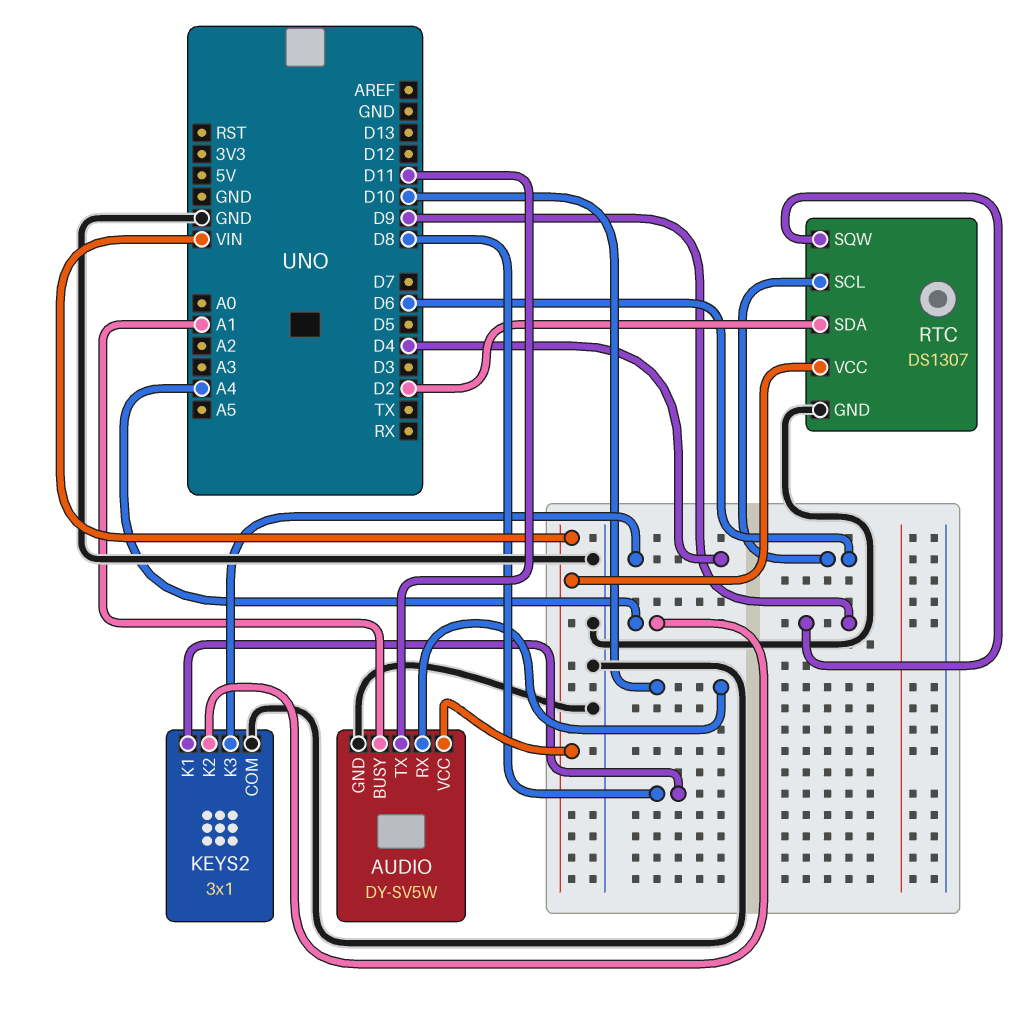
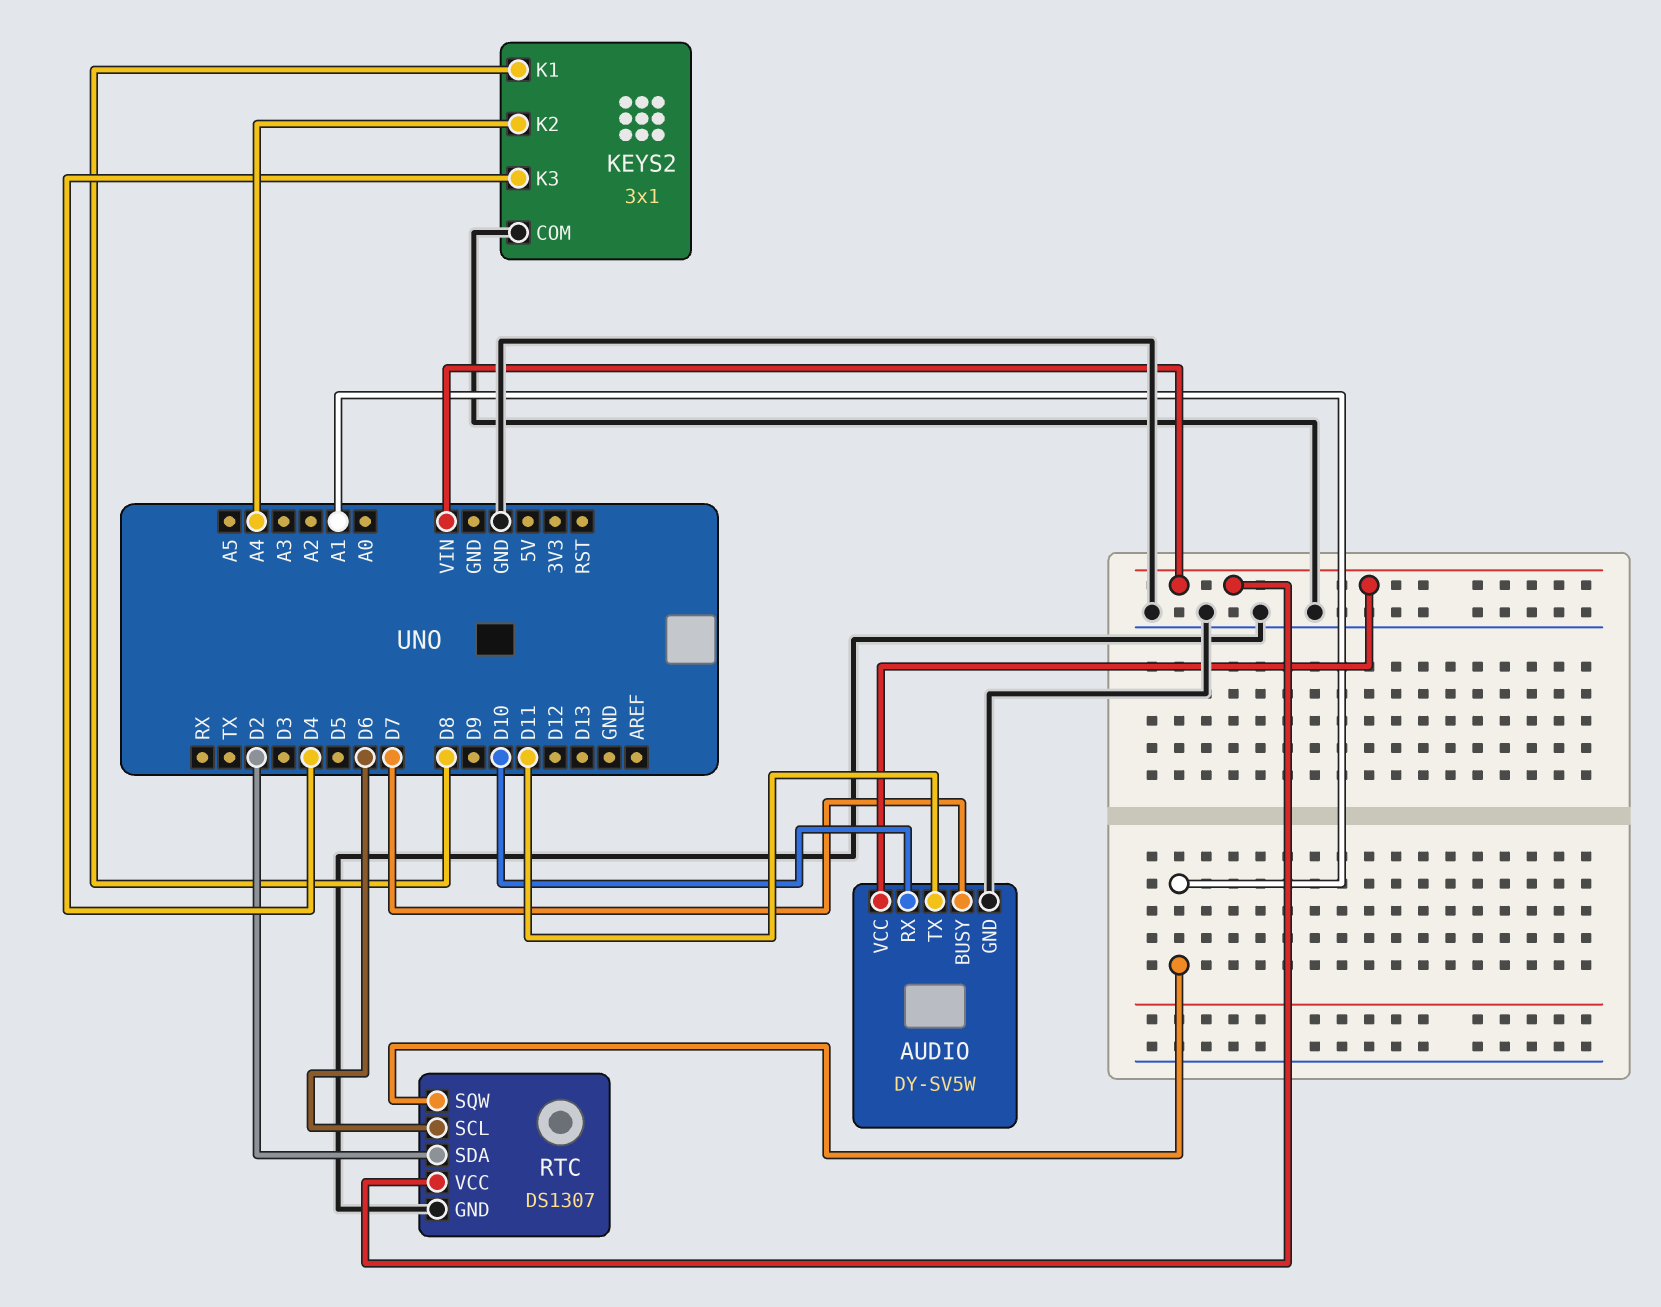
AUDIO pin BUSY: A1 -> D7
RTC pin SQW: D9 -> A1

